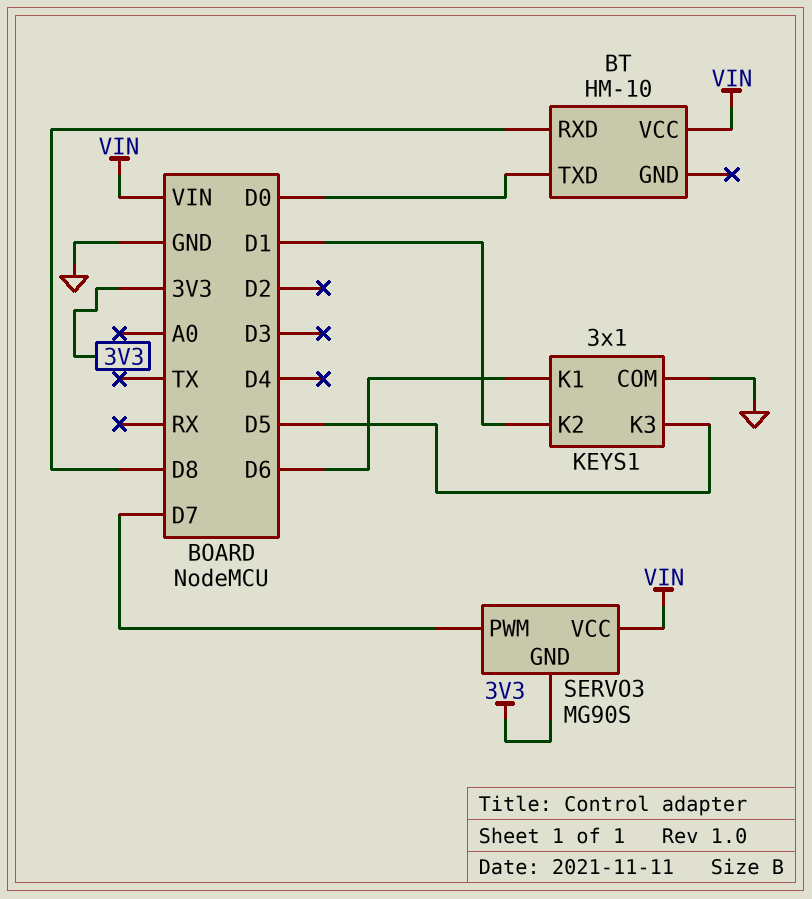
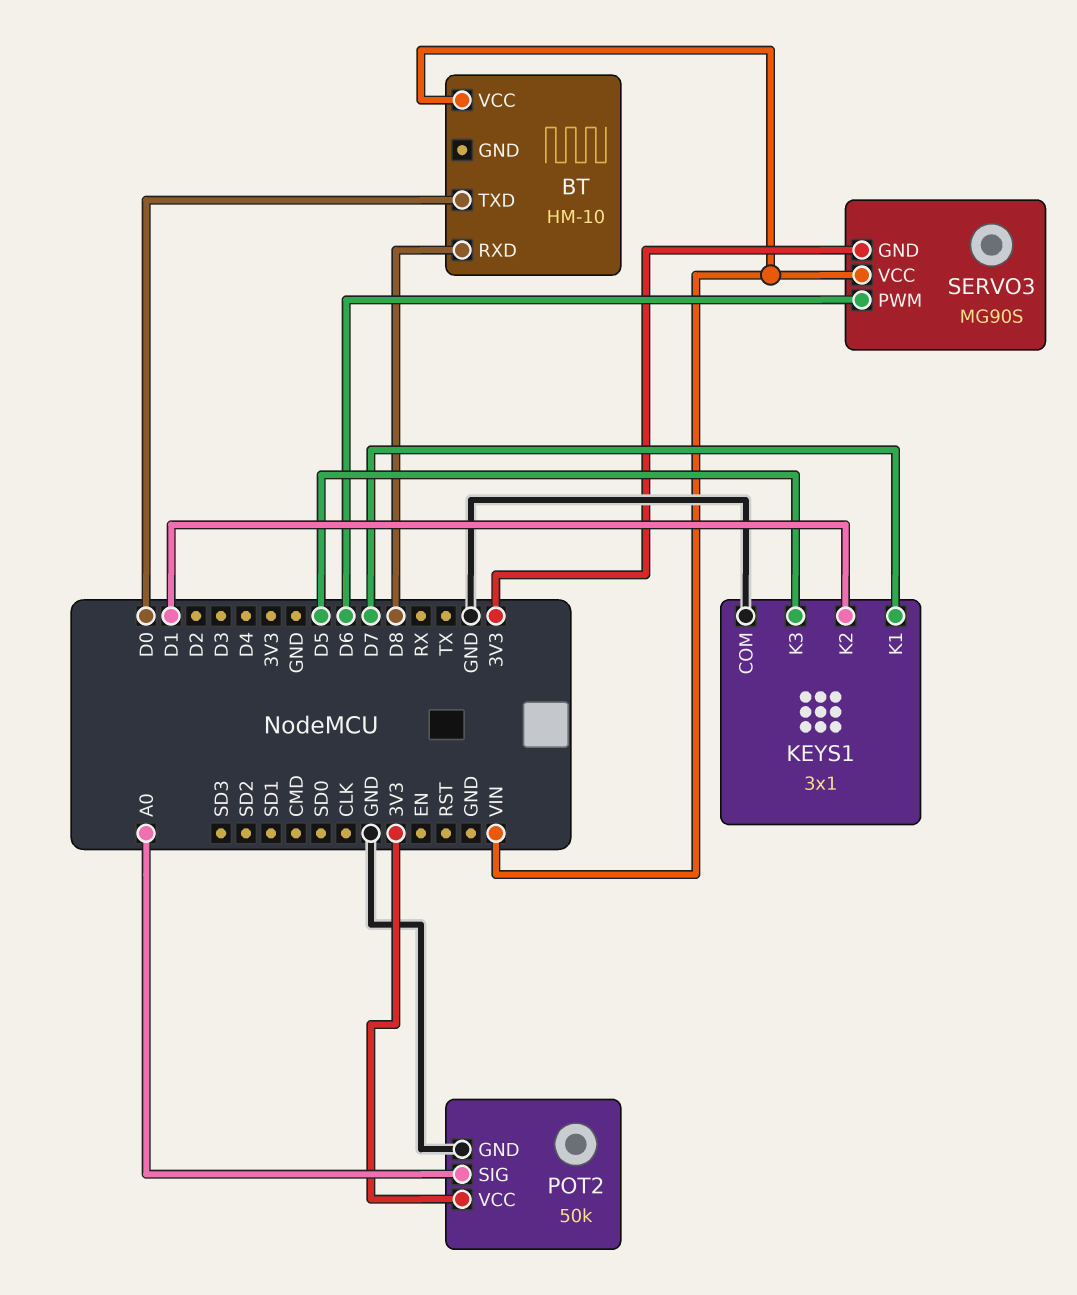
KEYS1 pin K1: D6 -> D7
POT2: none -> 50k
POT2 pin GND: none -> GND
POT2 pin SIG: none -> A0
POT2 pin VCC: none -> 3V3
SERVO3 pin PWM: D7 -> D6

